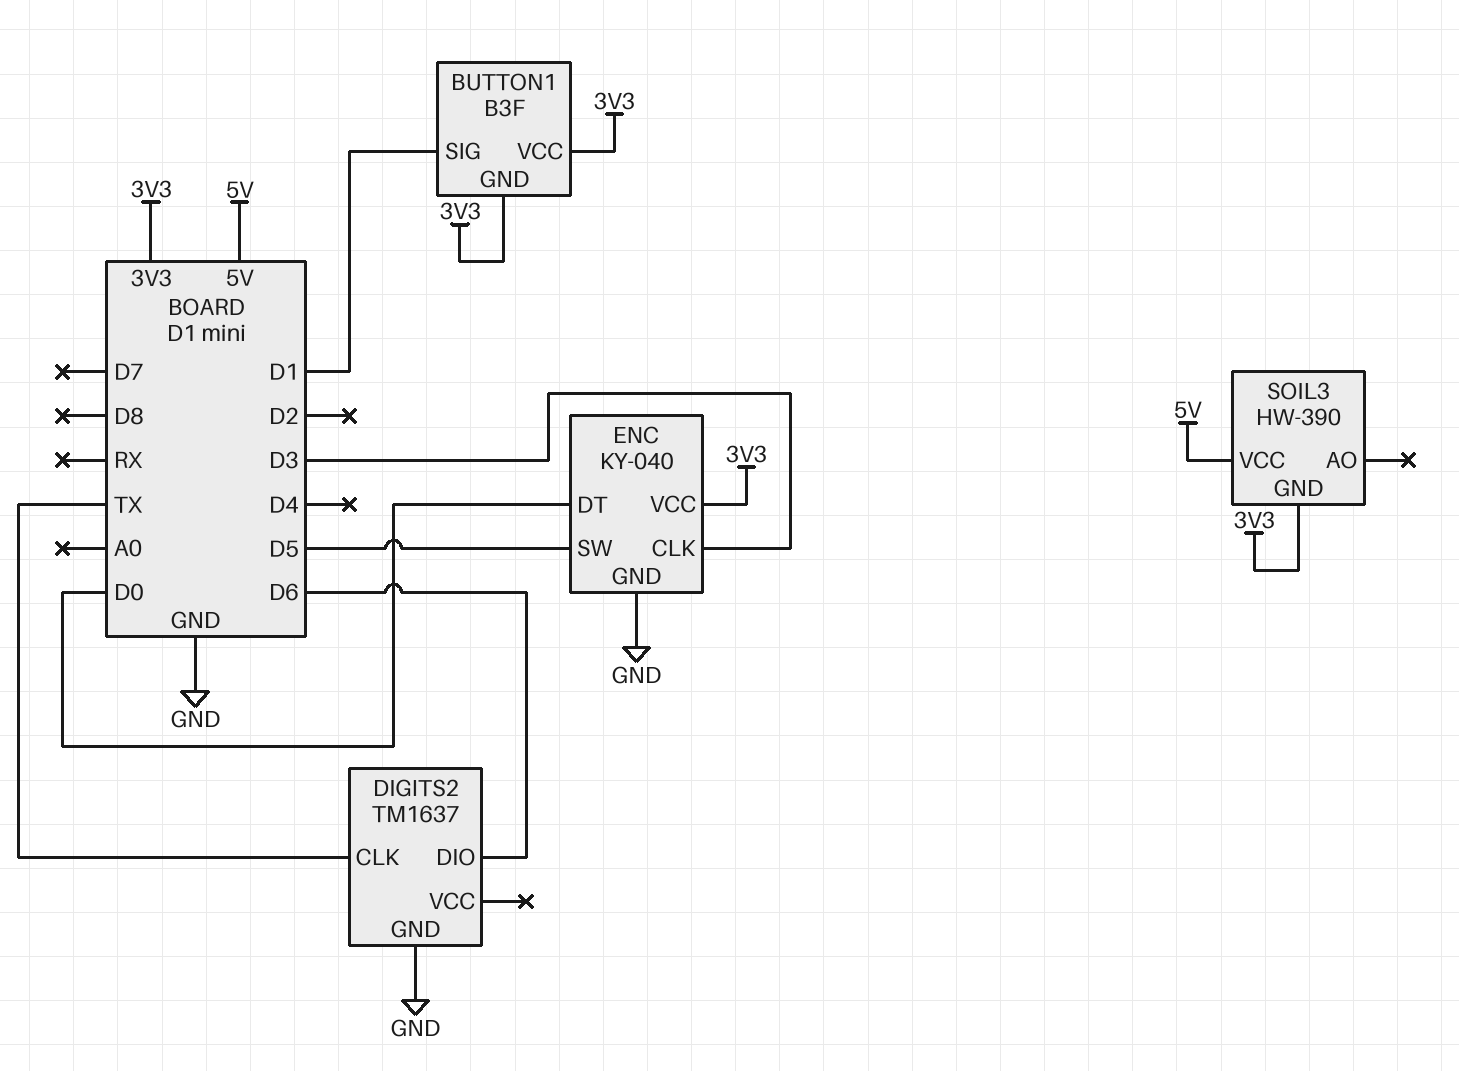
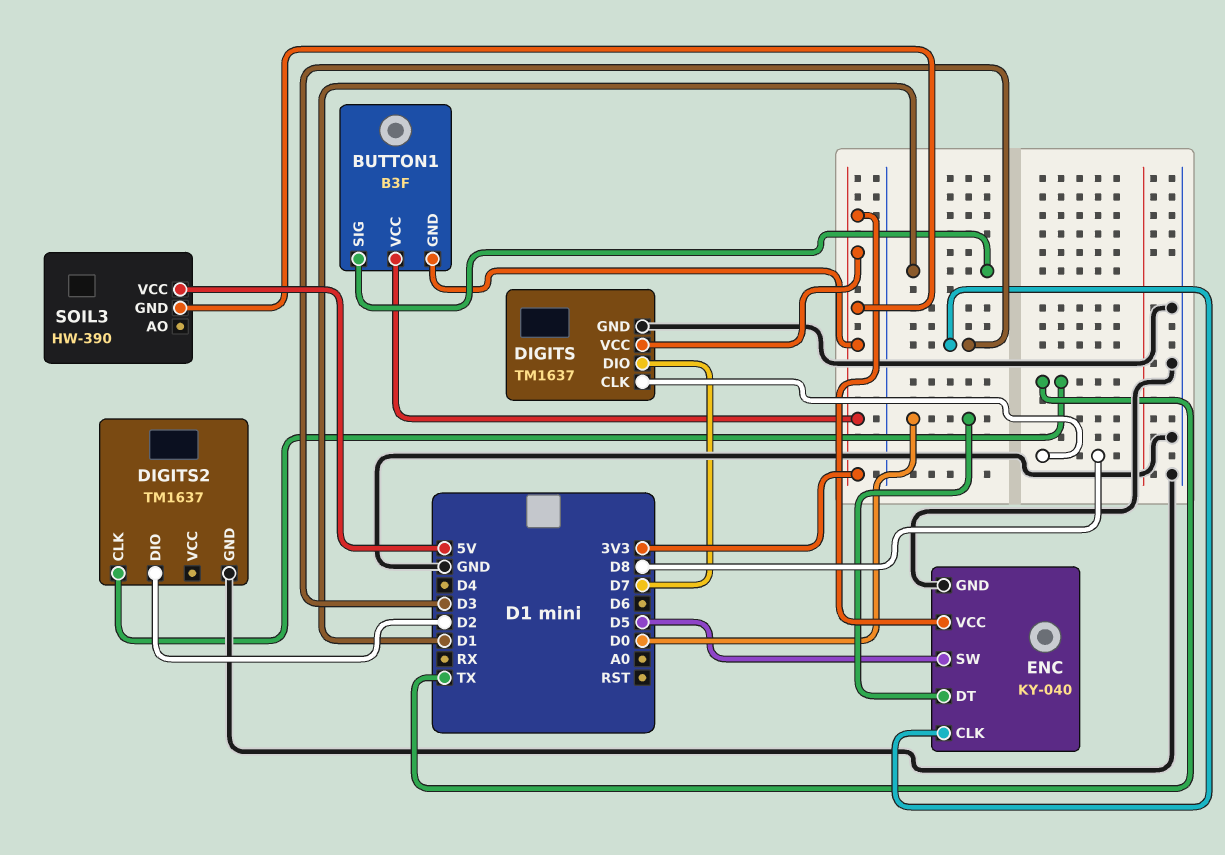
DIGITS: none -> TM1637
DIGITS pin CLK: none -> D8
DIGITS pin DIO: none -> D7
DIGITS pin GND: none -> GND
DIGITS pin VCC: none -> 3V3
DIGITS2 pin DIO: D6 -> D2

